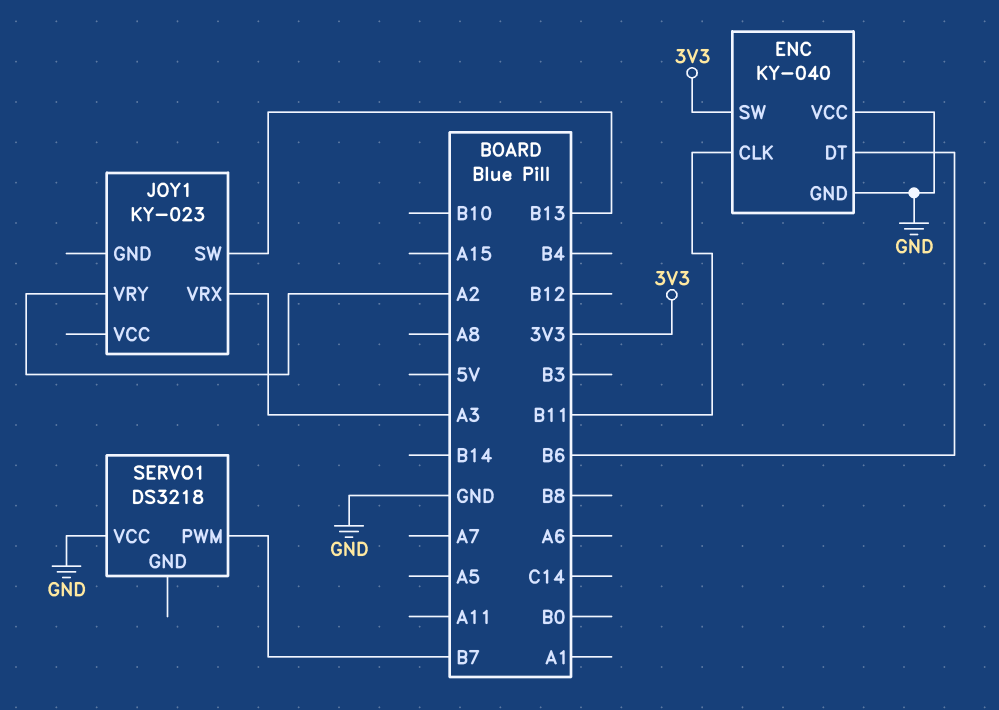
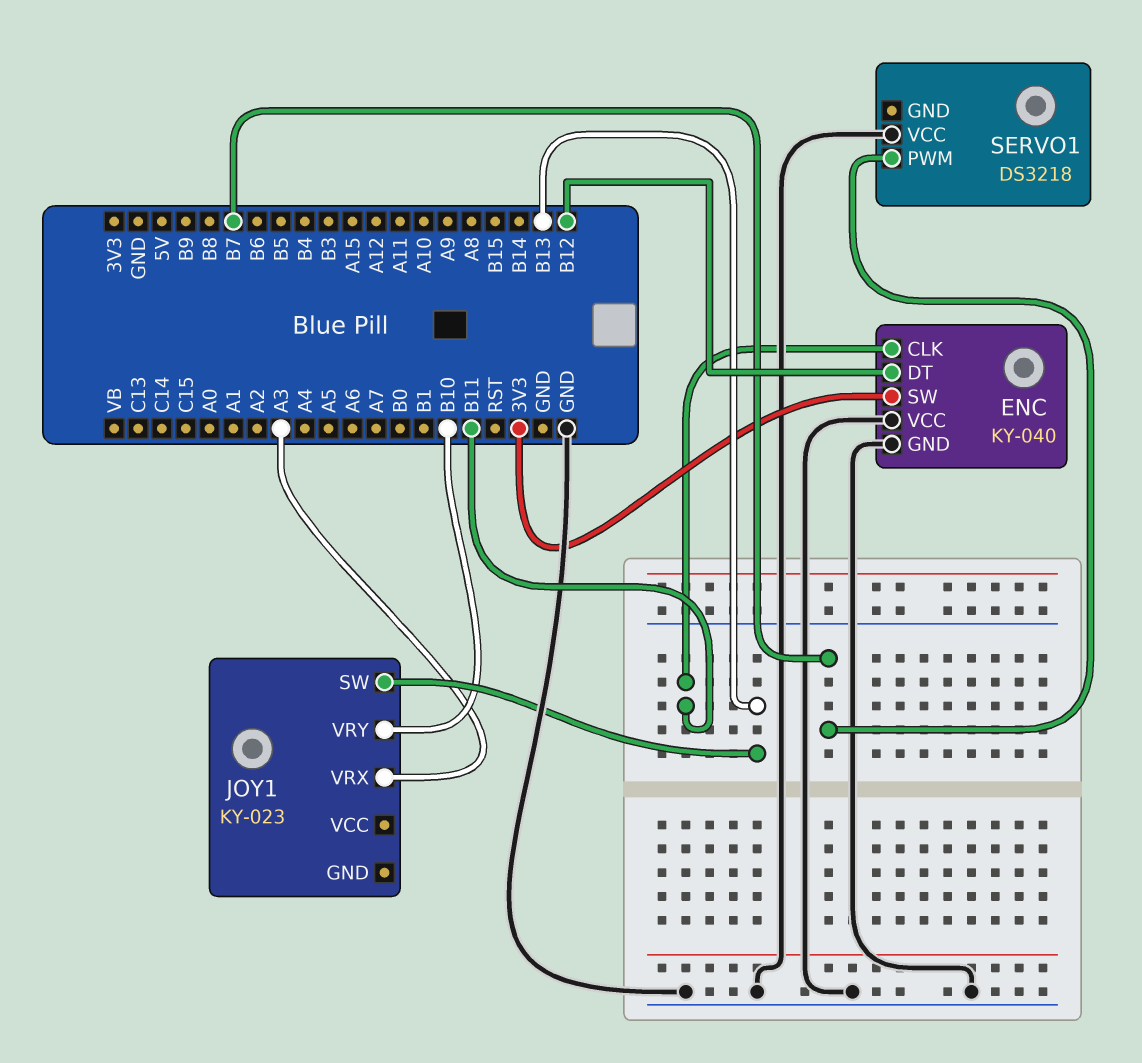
ENC pin DT: B6 -> B12
JOY1 pin VRY: A2 -> B10

